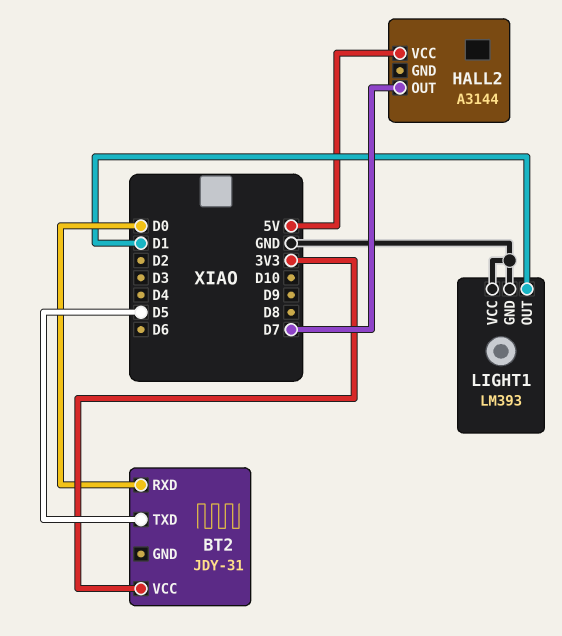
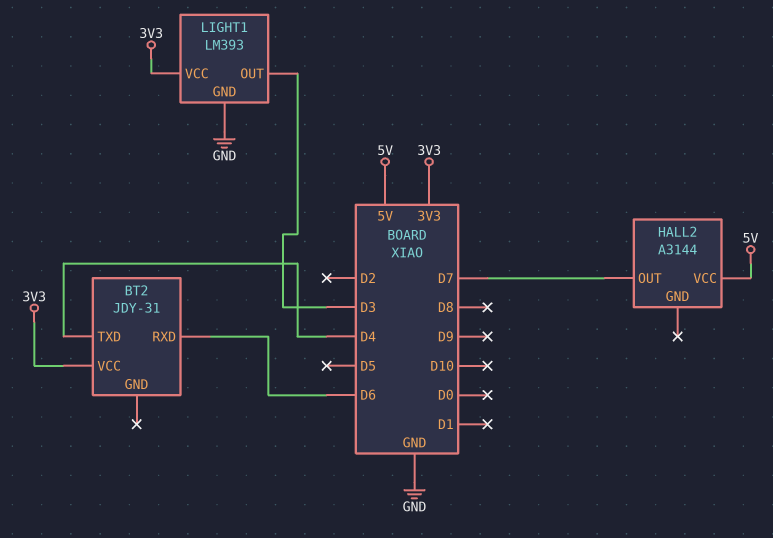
BT2 pin RXD: D0 -> D6
BT2 pin TXD: D5 -> D4
LIGHT1 pin OUT: D1 -> D3
LIGHT1 pin VCC: GND -> 3V3

